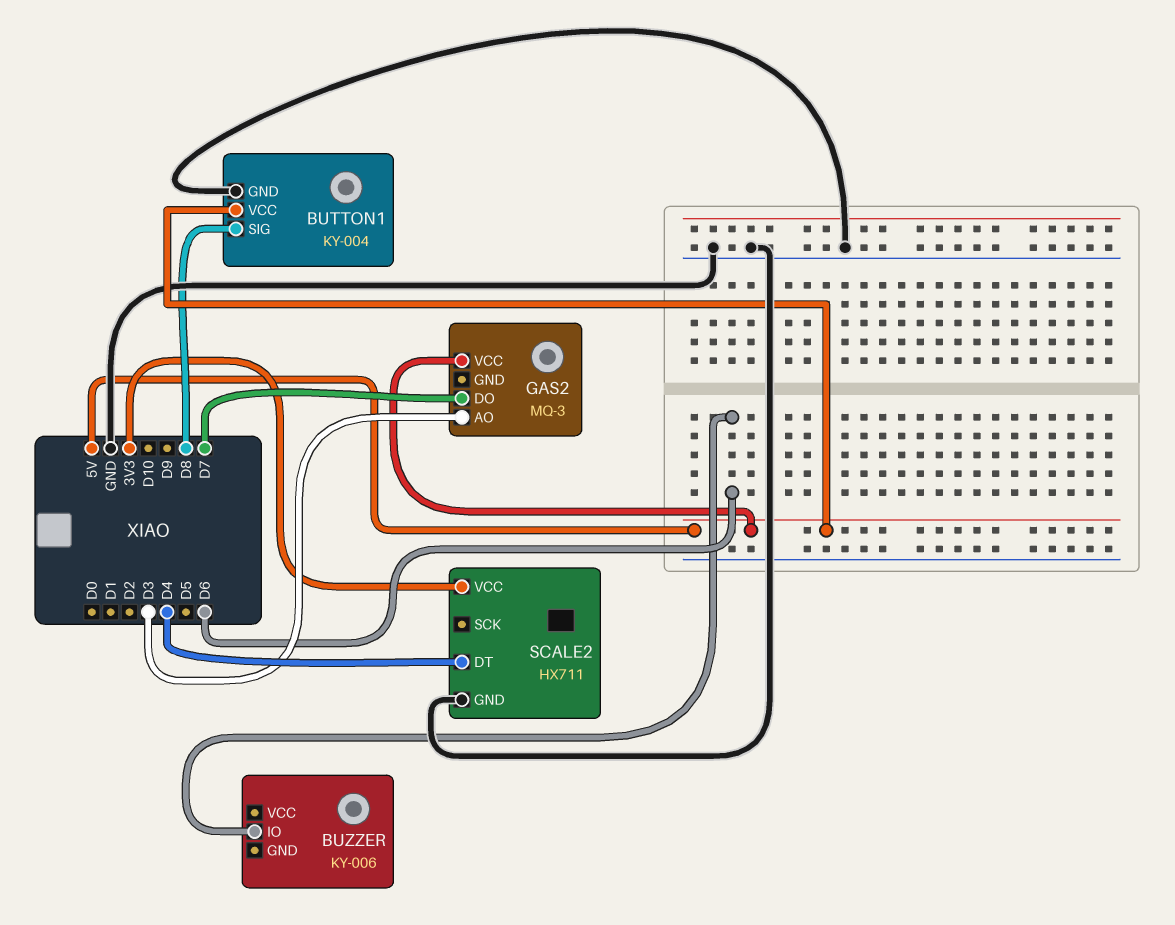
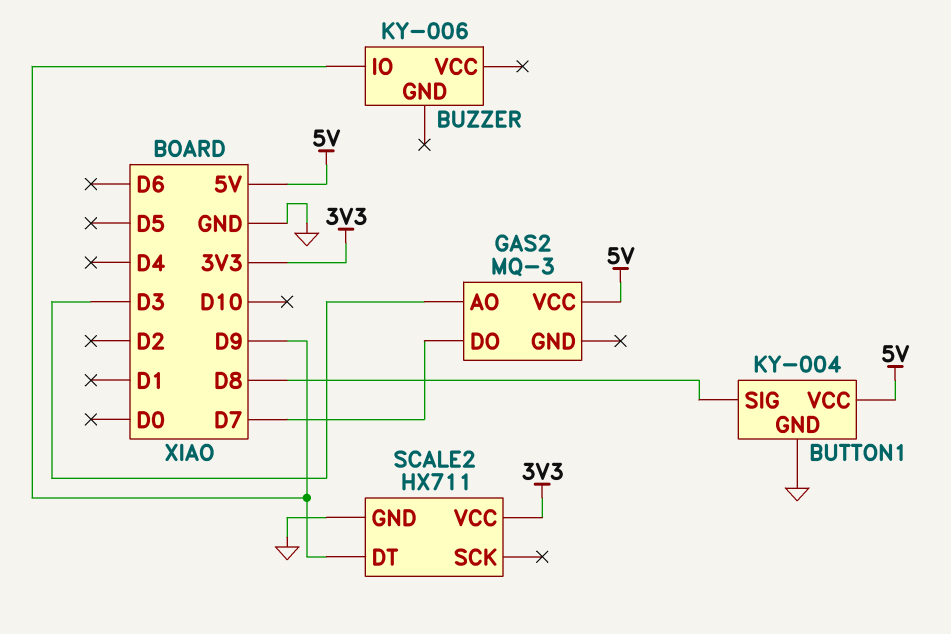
BUZZER pin IO: D6 -> D9
SCALE2 pin DT: D4 -> D9

